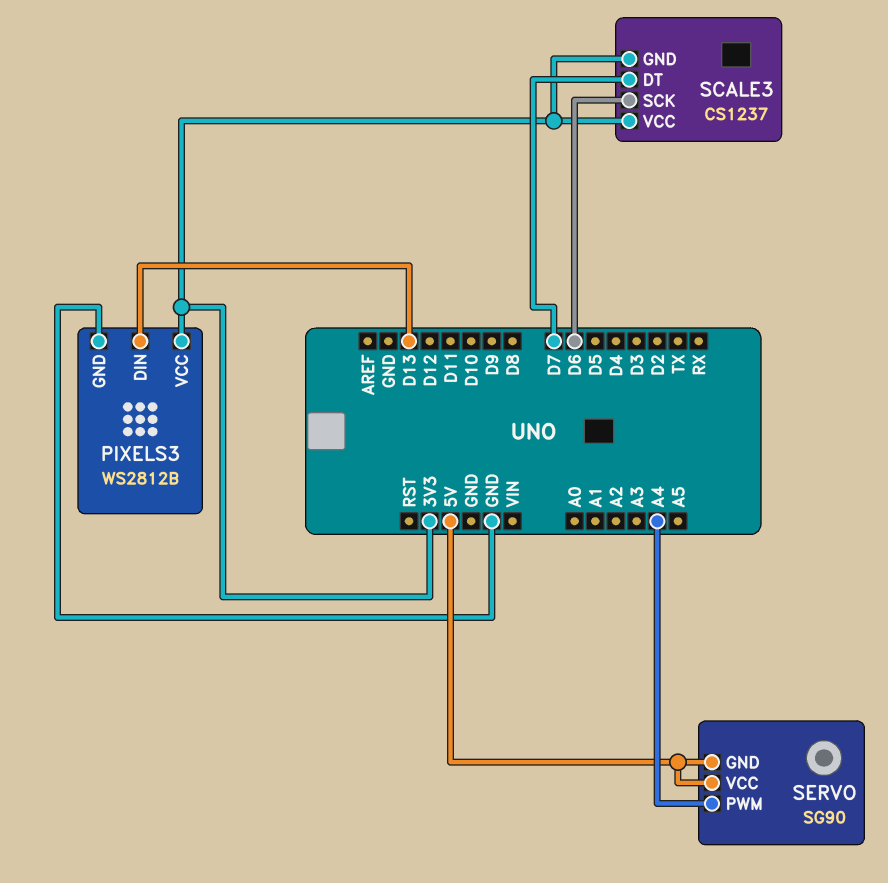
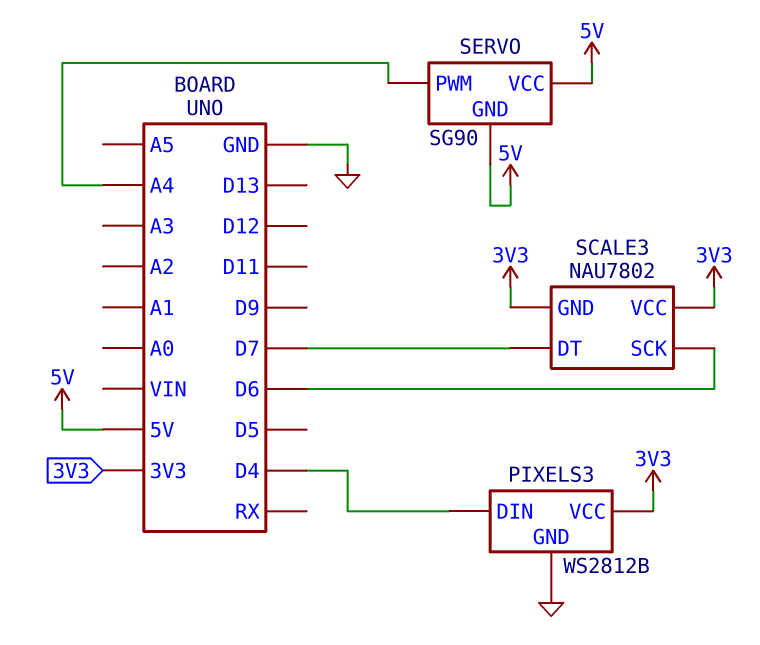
PIXELS3 pin DIN: D13 -> D4
SCALE3: CS1237 -> NAU7802

